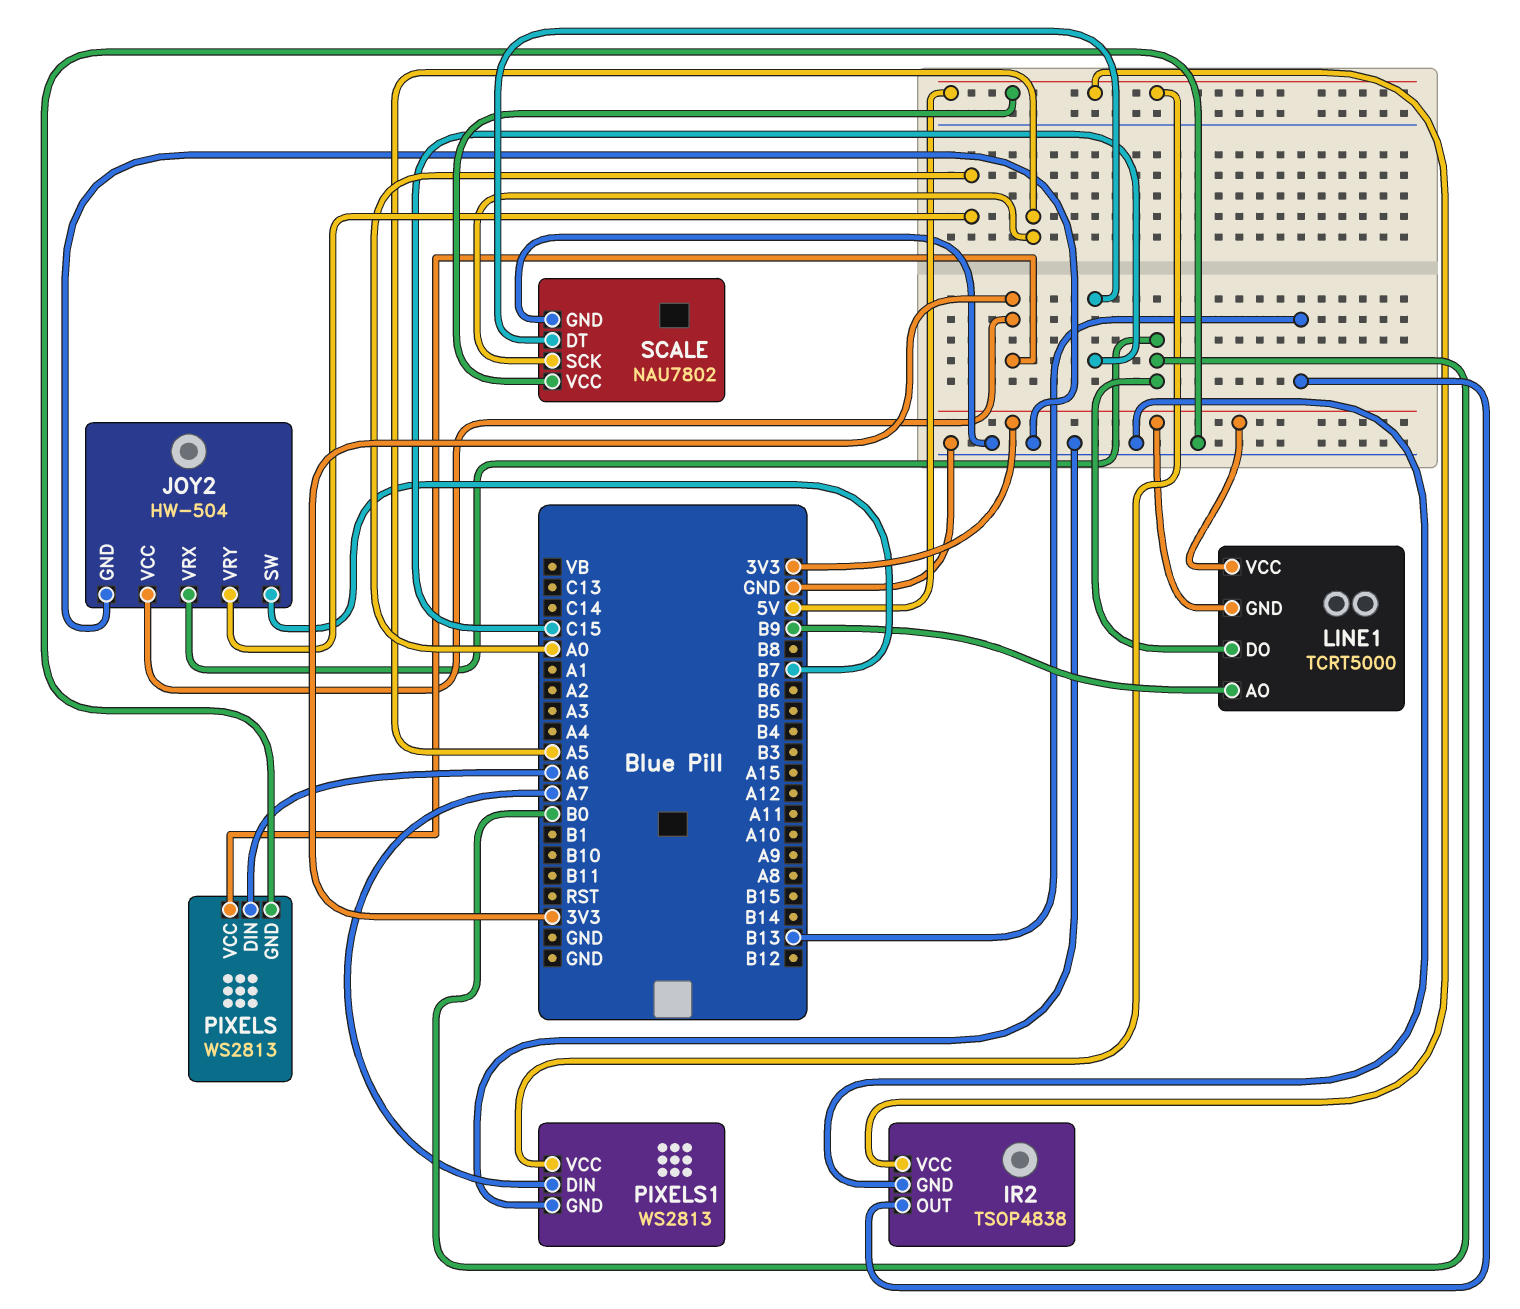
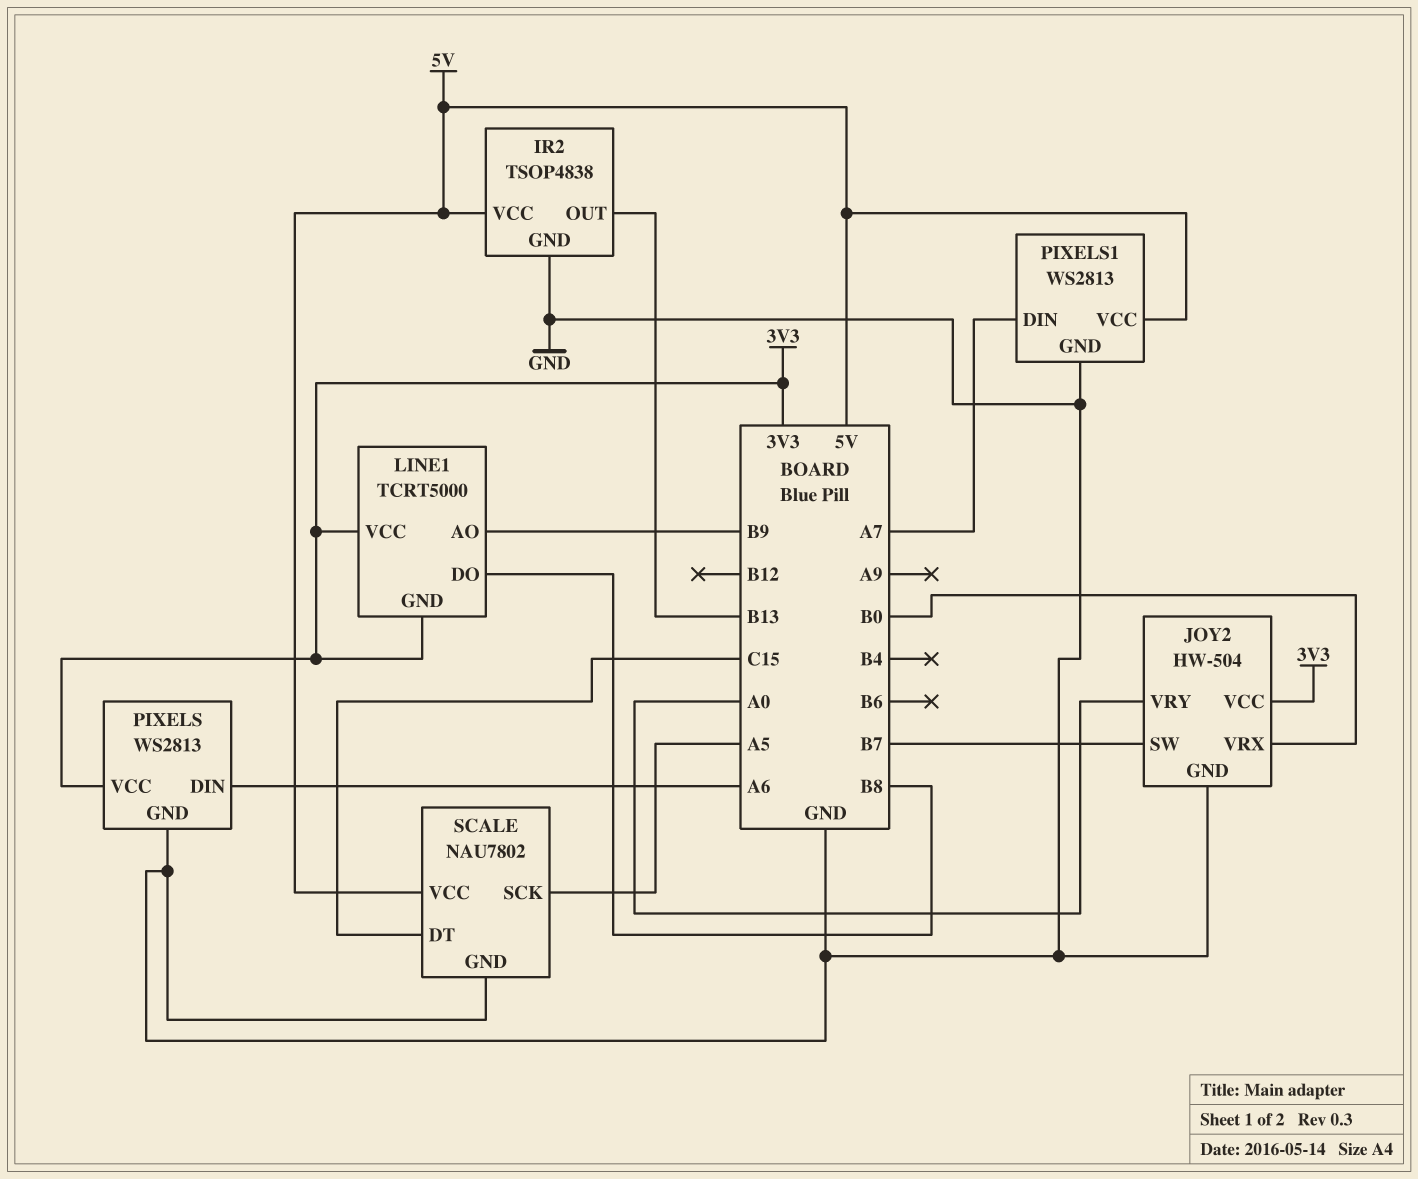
LINE1 pin DO: B0 -> B8

